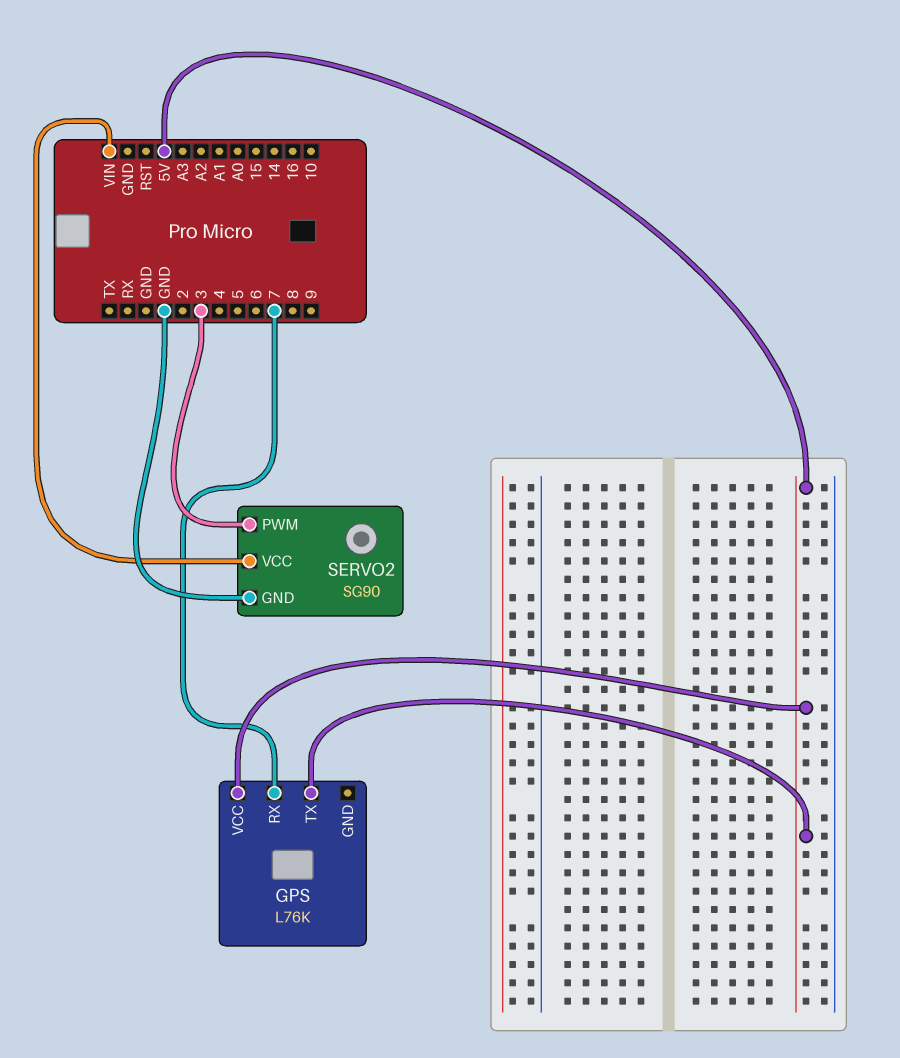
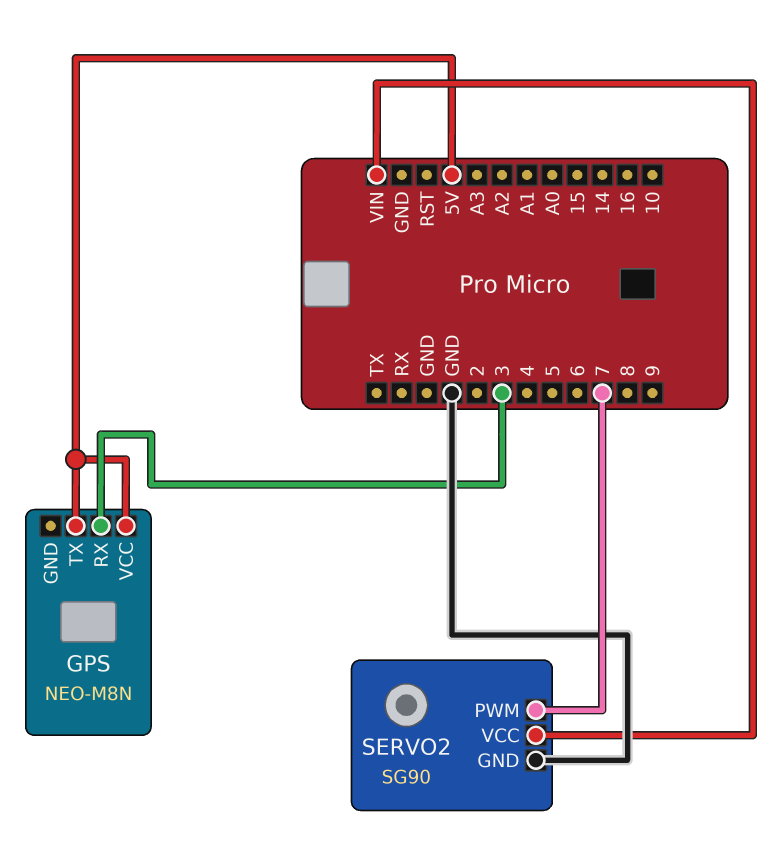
GPS: L76K -> NEO-M8N
GPS pin RX: 7 -> 3
SERVO2 pin PWM: 3 -> 7

